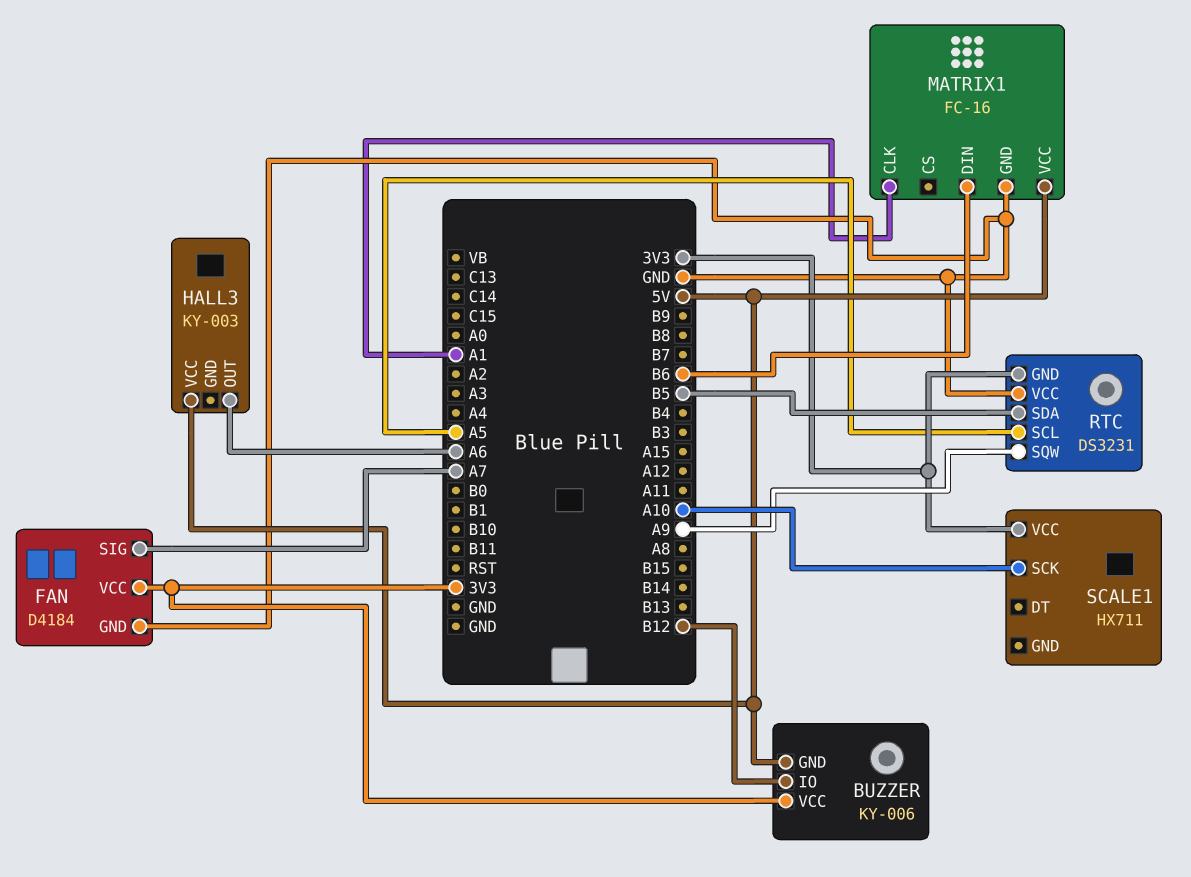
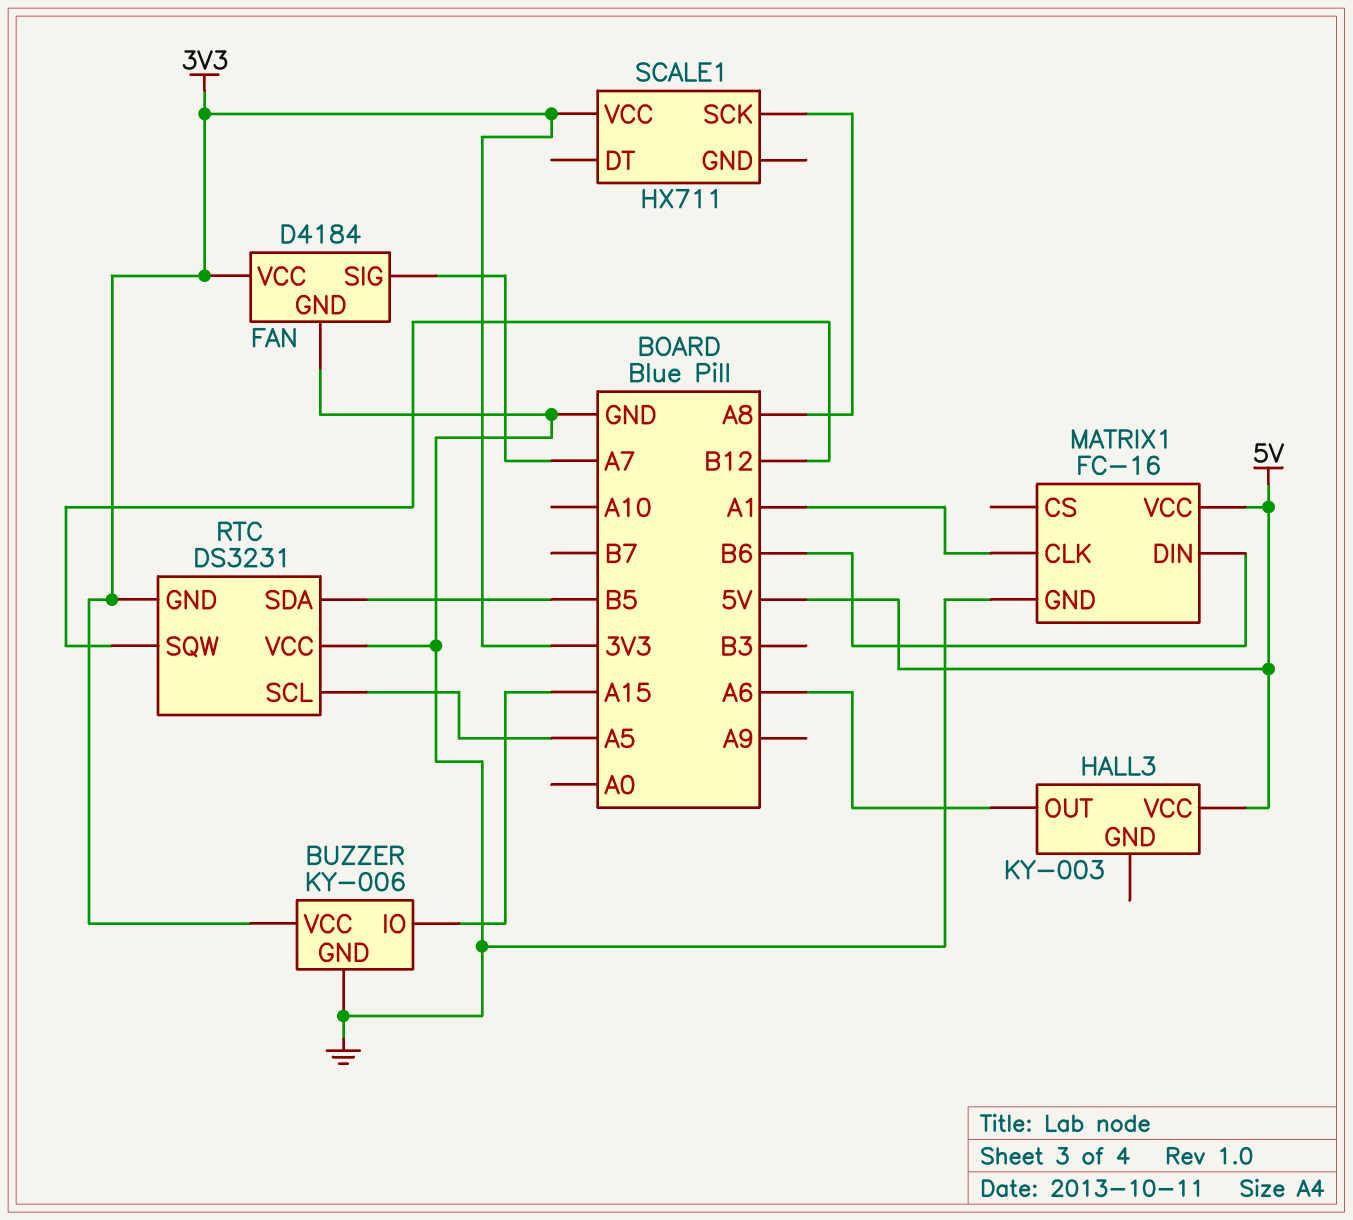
BUZZER pin GND: 5V -> GND
BUZZER pin IO: B12 -> A15
RTC pin SQW: A9 -> B12
SCALE1 pin SCK: A10 -> A8

